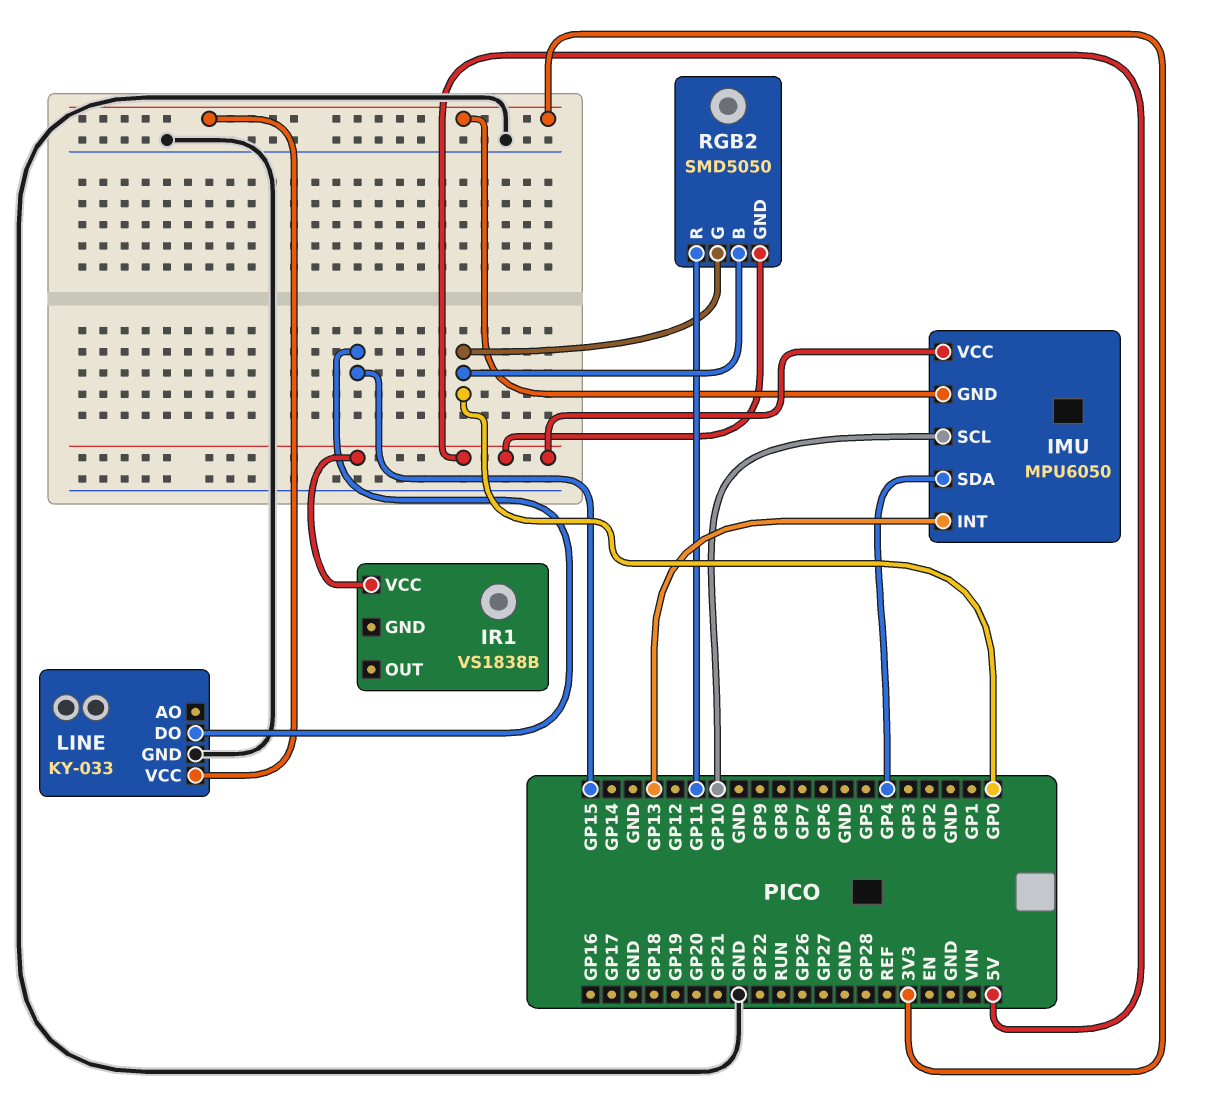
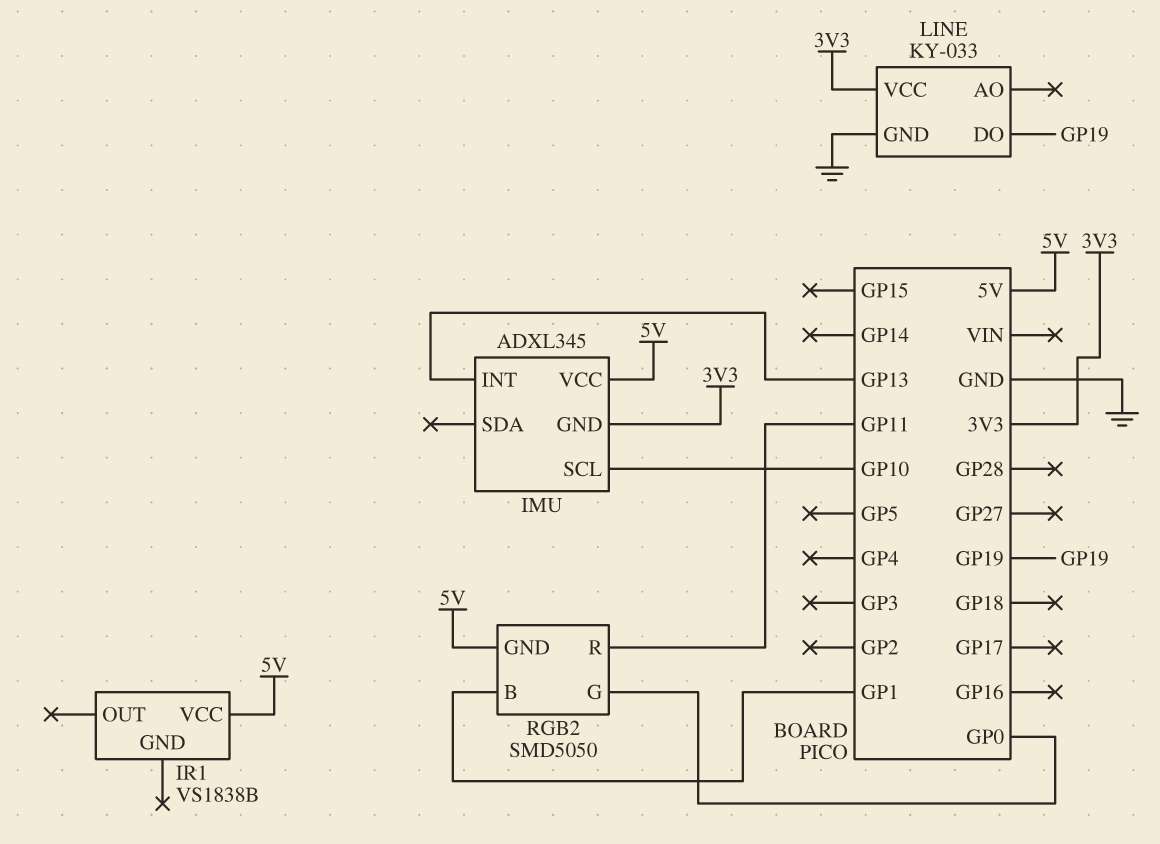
IMU: MPU6050 -> ADXL345
IMU pin SDA: GP4 -> none
LINE pin DO: GP15 -> GP19
RGB2 pin B: GP0 -> GP1

